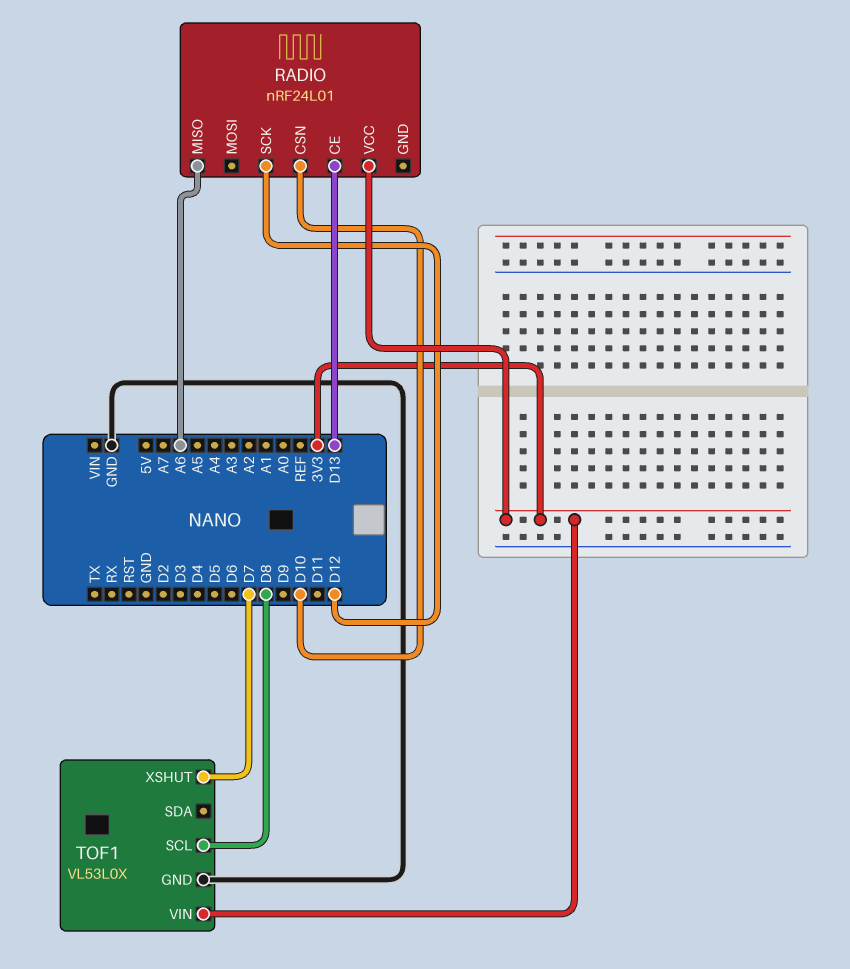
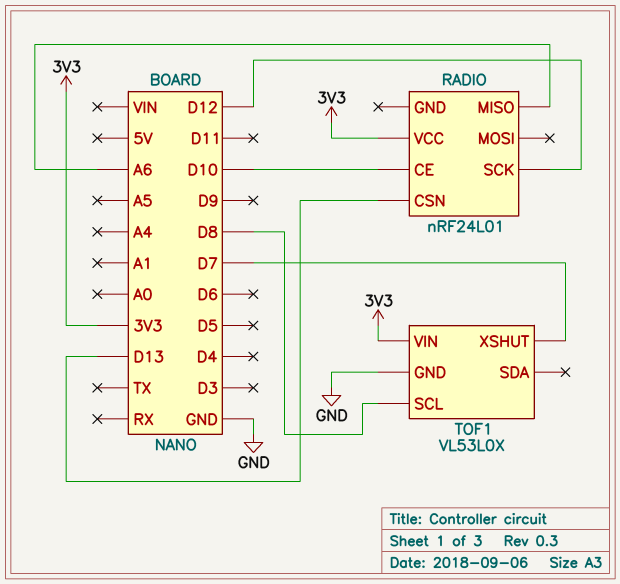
RADIO pin CE: D13 -> D10
RADIO pin CSN: D10 -> D13

